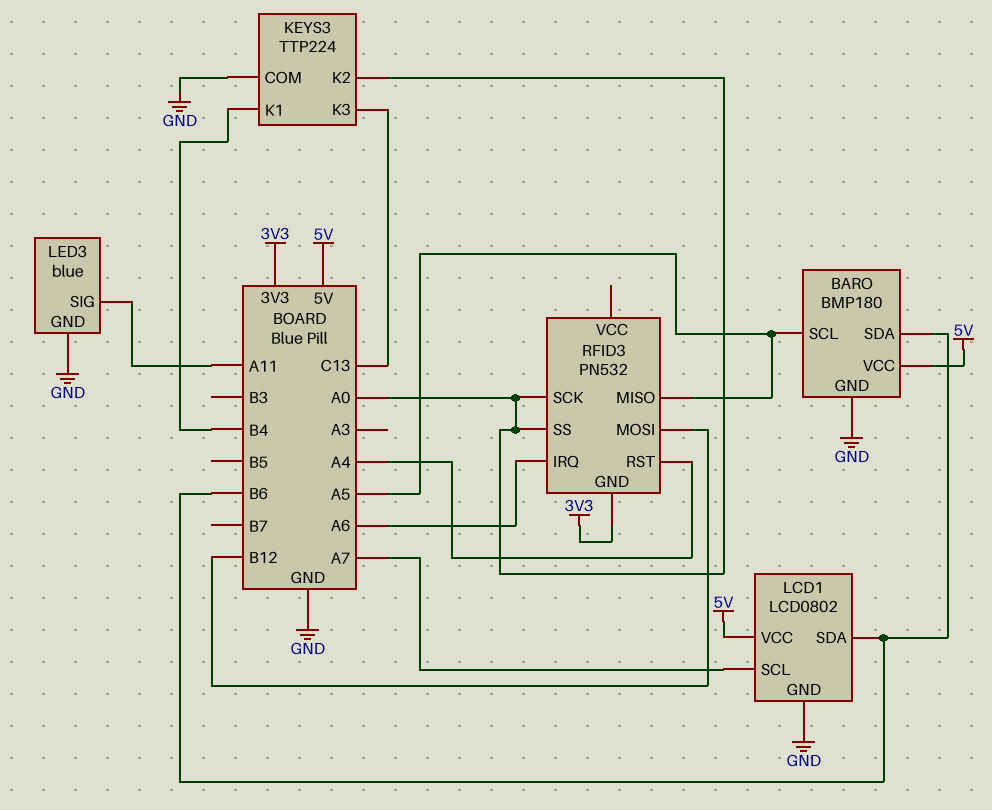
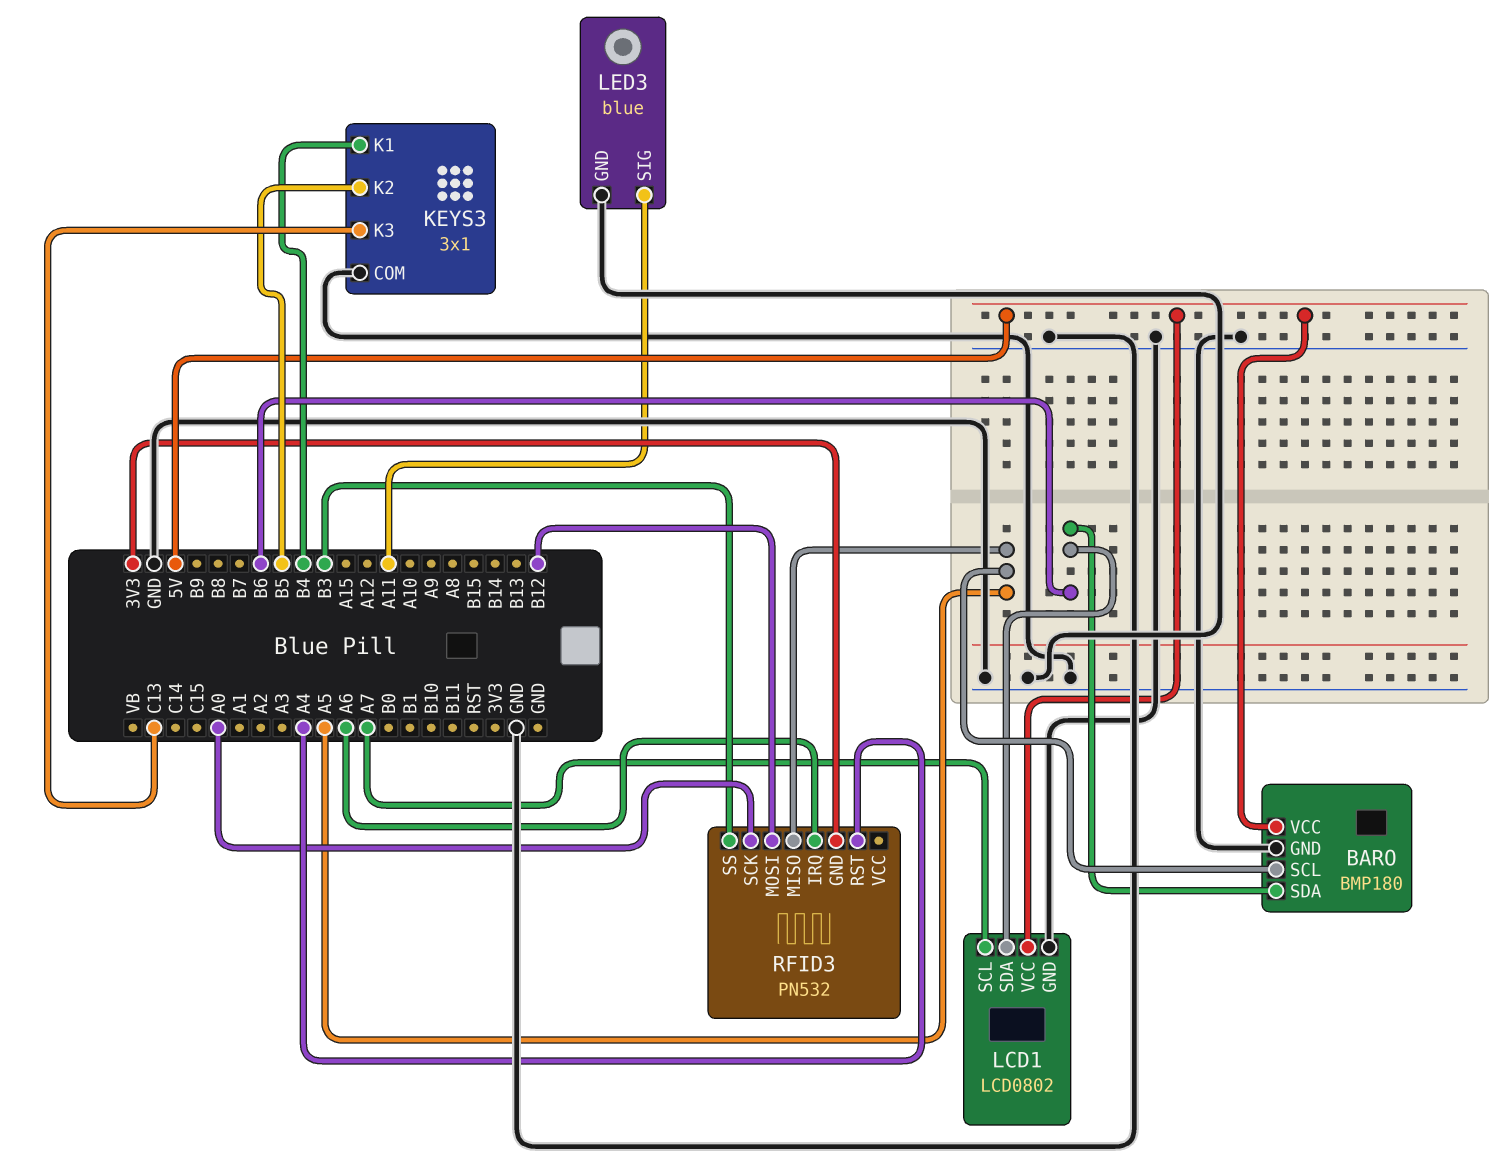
KEYS3: TTP224 -> 3x1
KEYS3 pin K2: A0 -> B5
RFID3 pin SS: A0 -> B3

